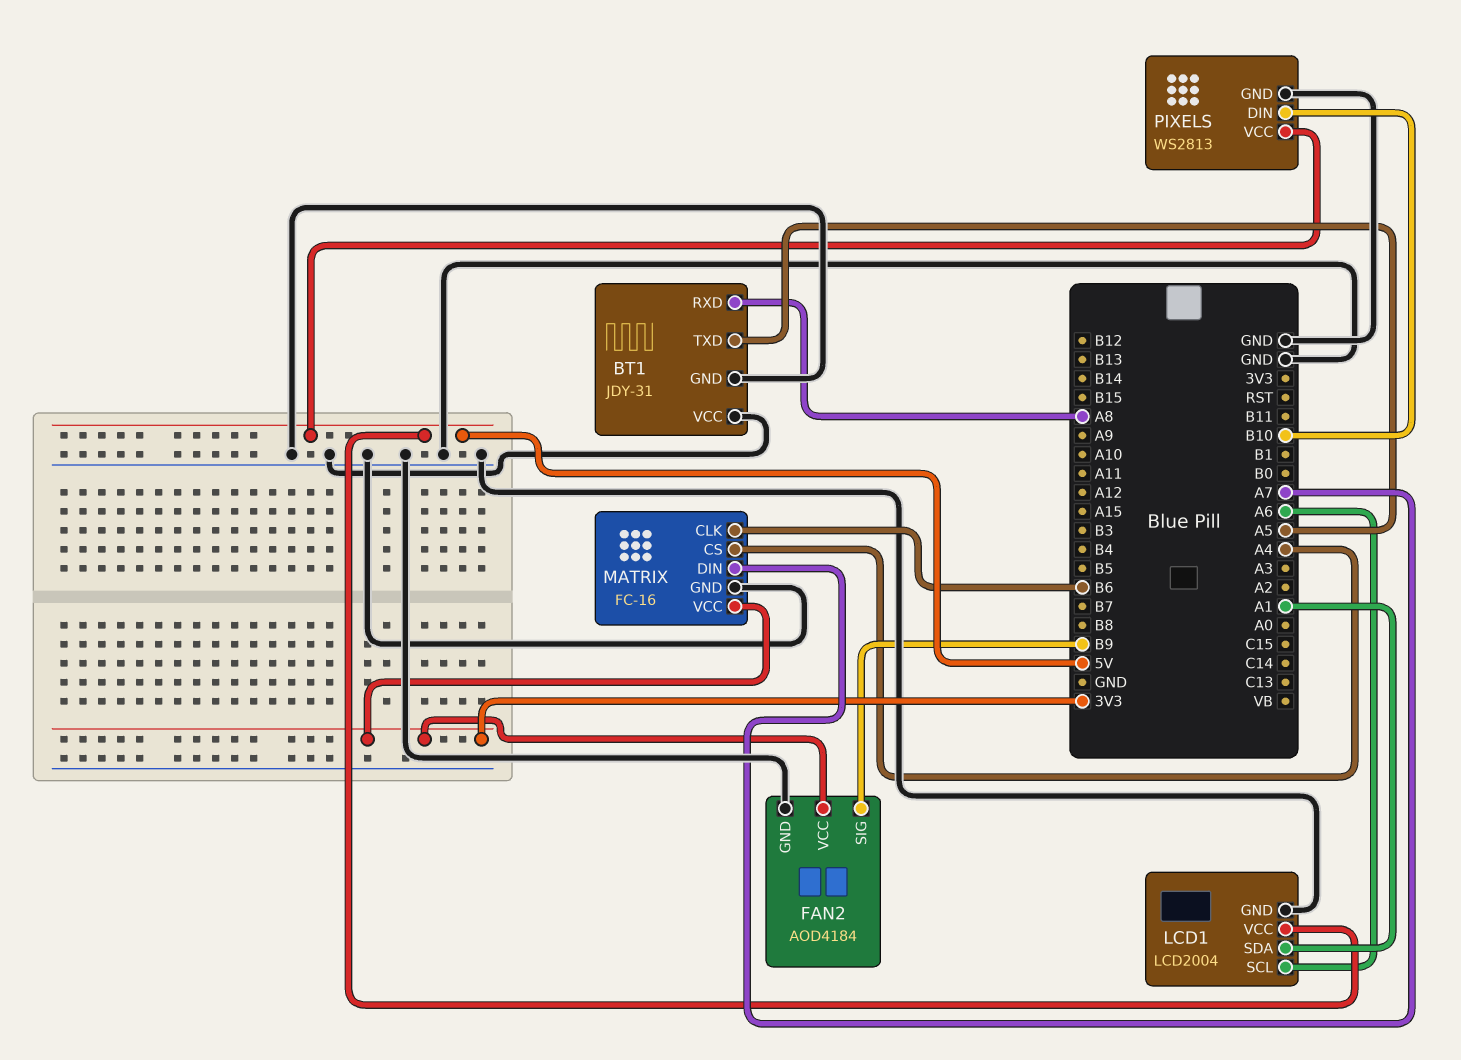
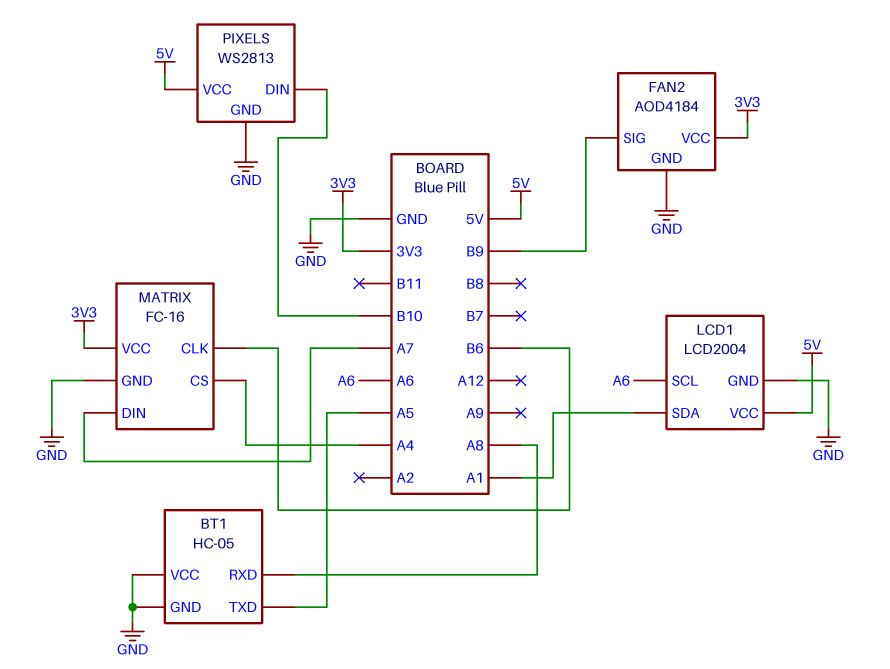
BT1: JDY-31 -> HC-05

